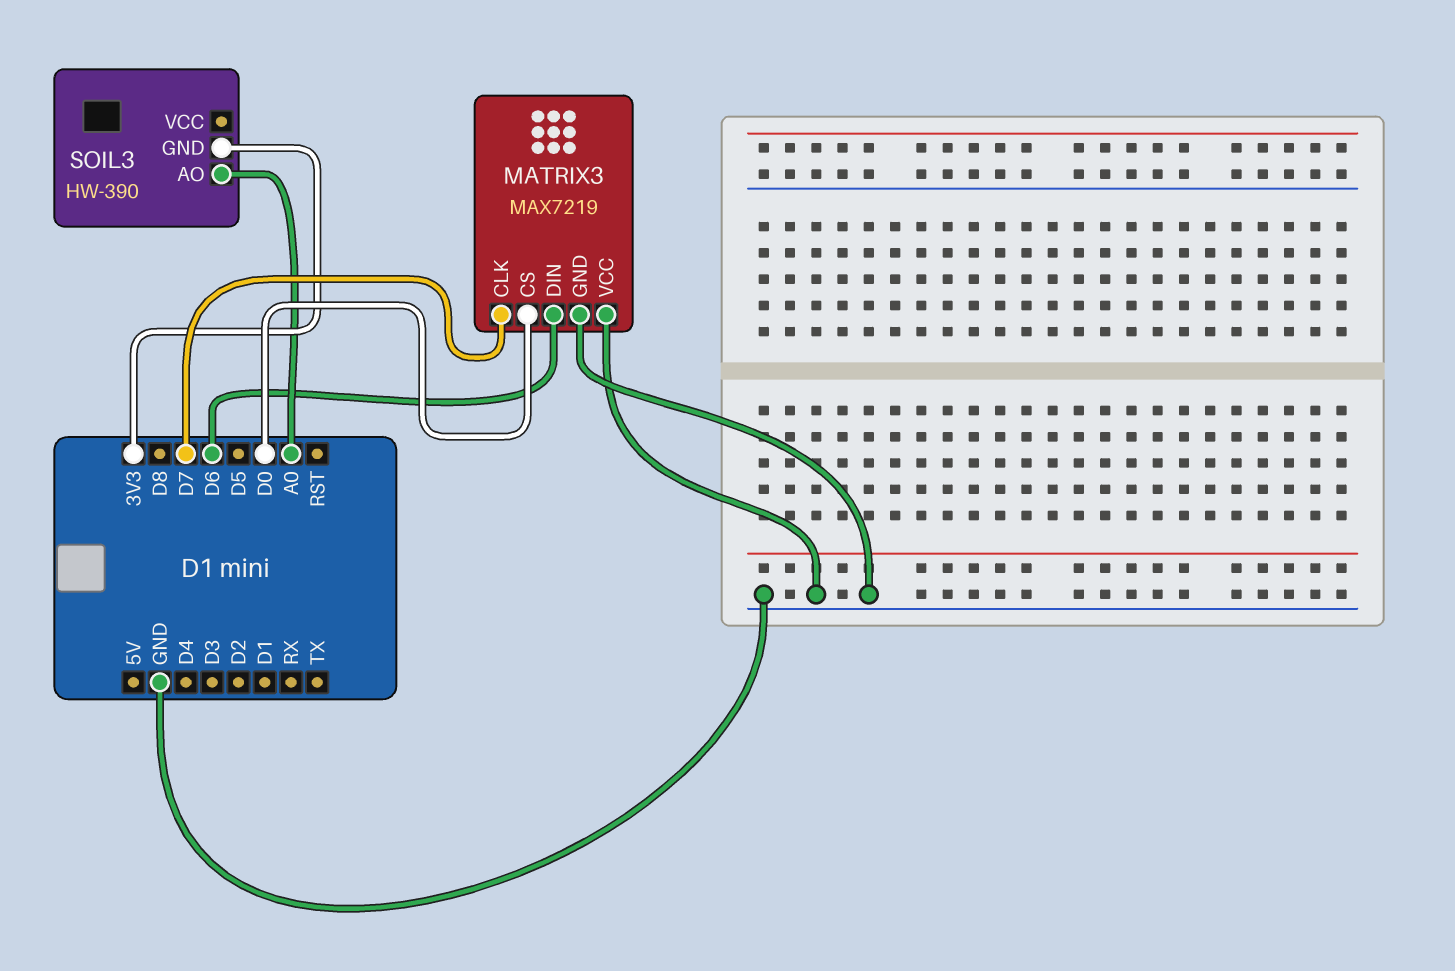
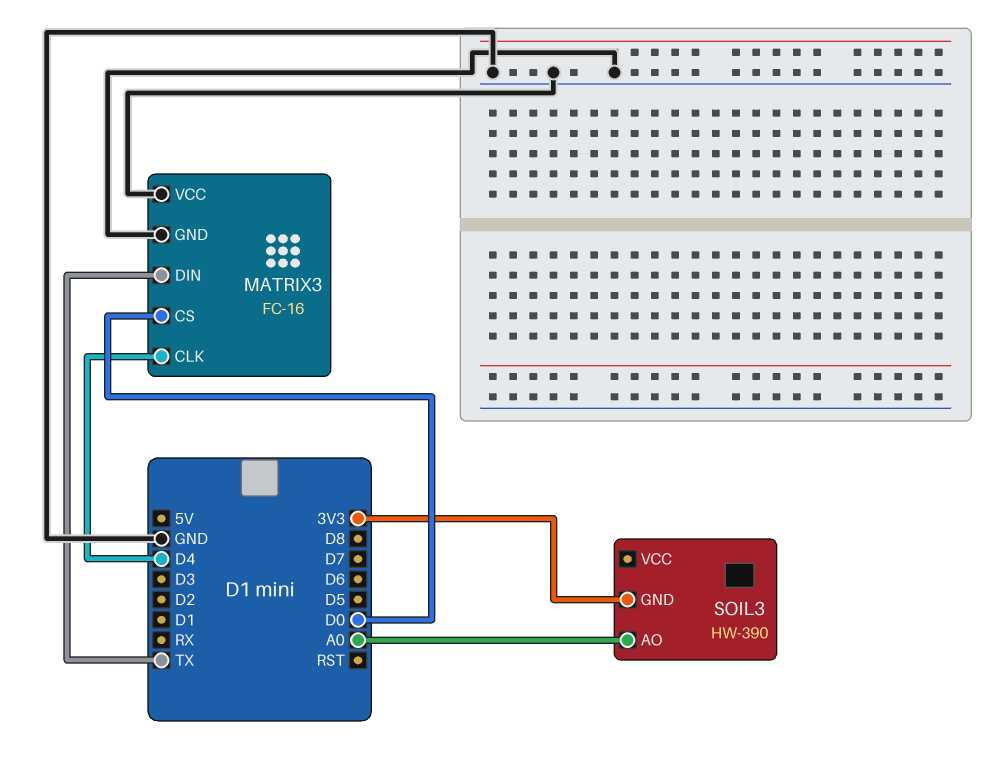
MATRIX3: MAX7219 -> FC-16
MATRIX3 pin CLK: D7 -> D4
MATRIX3 pin DIN: D6 -> TX

